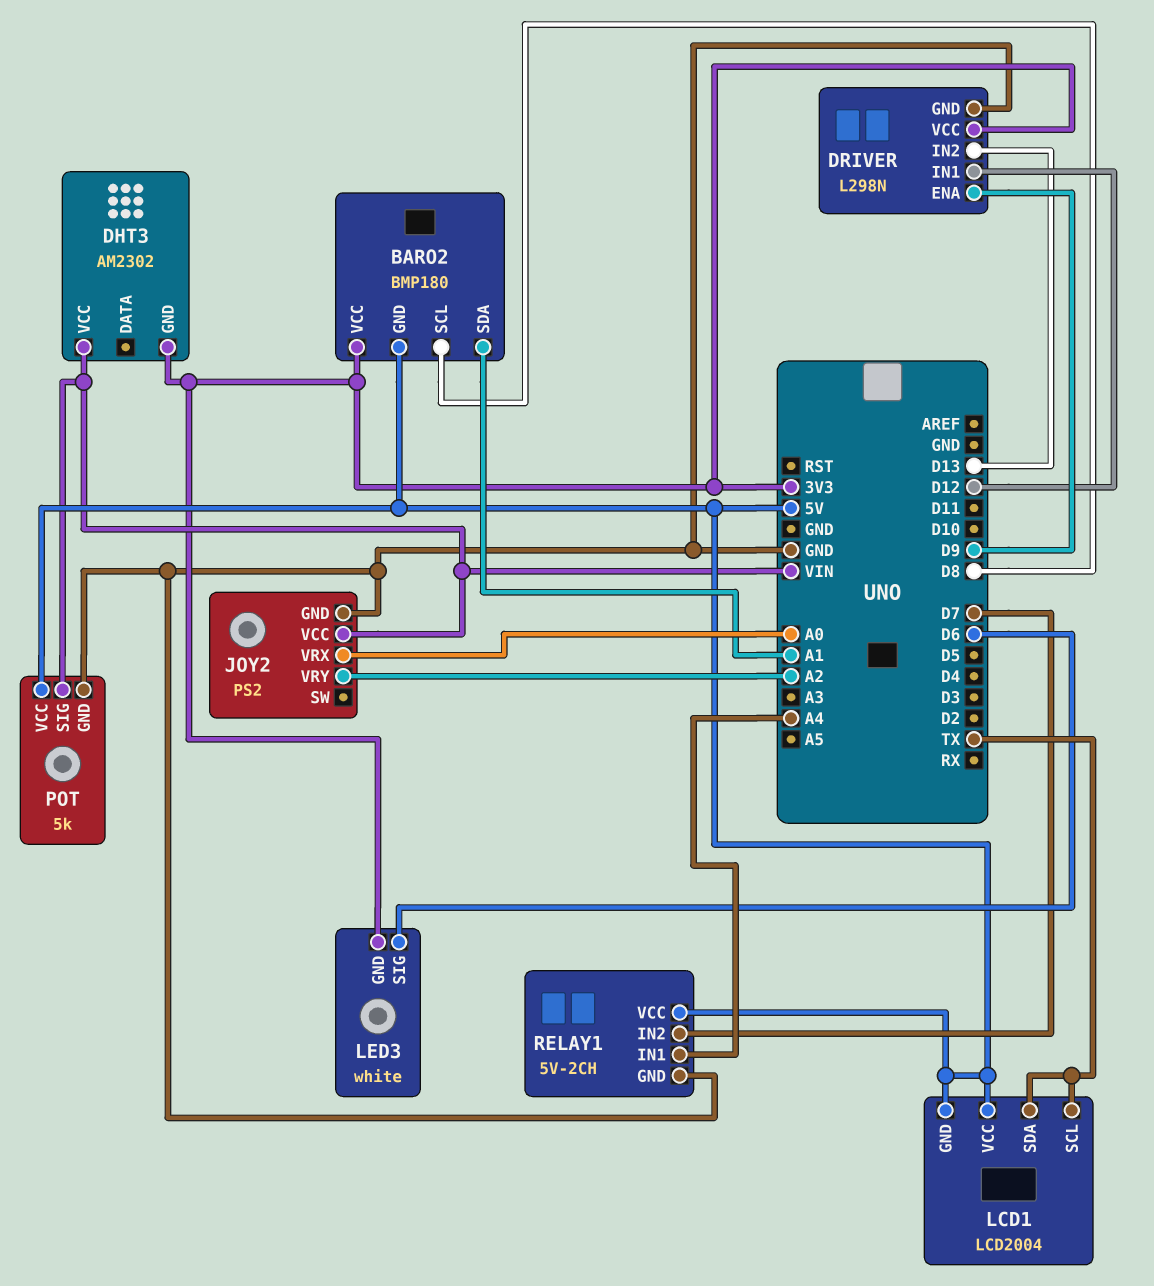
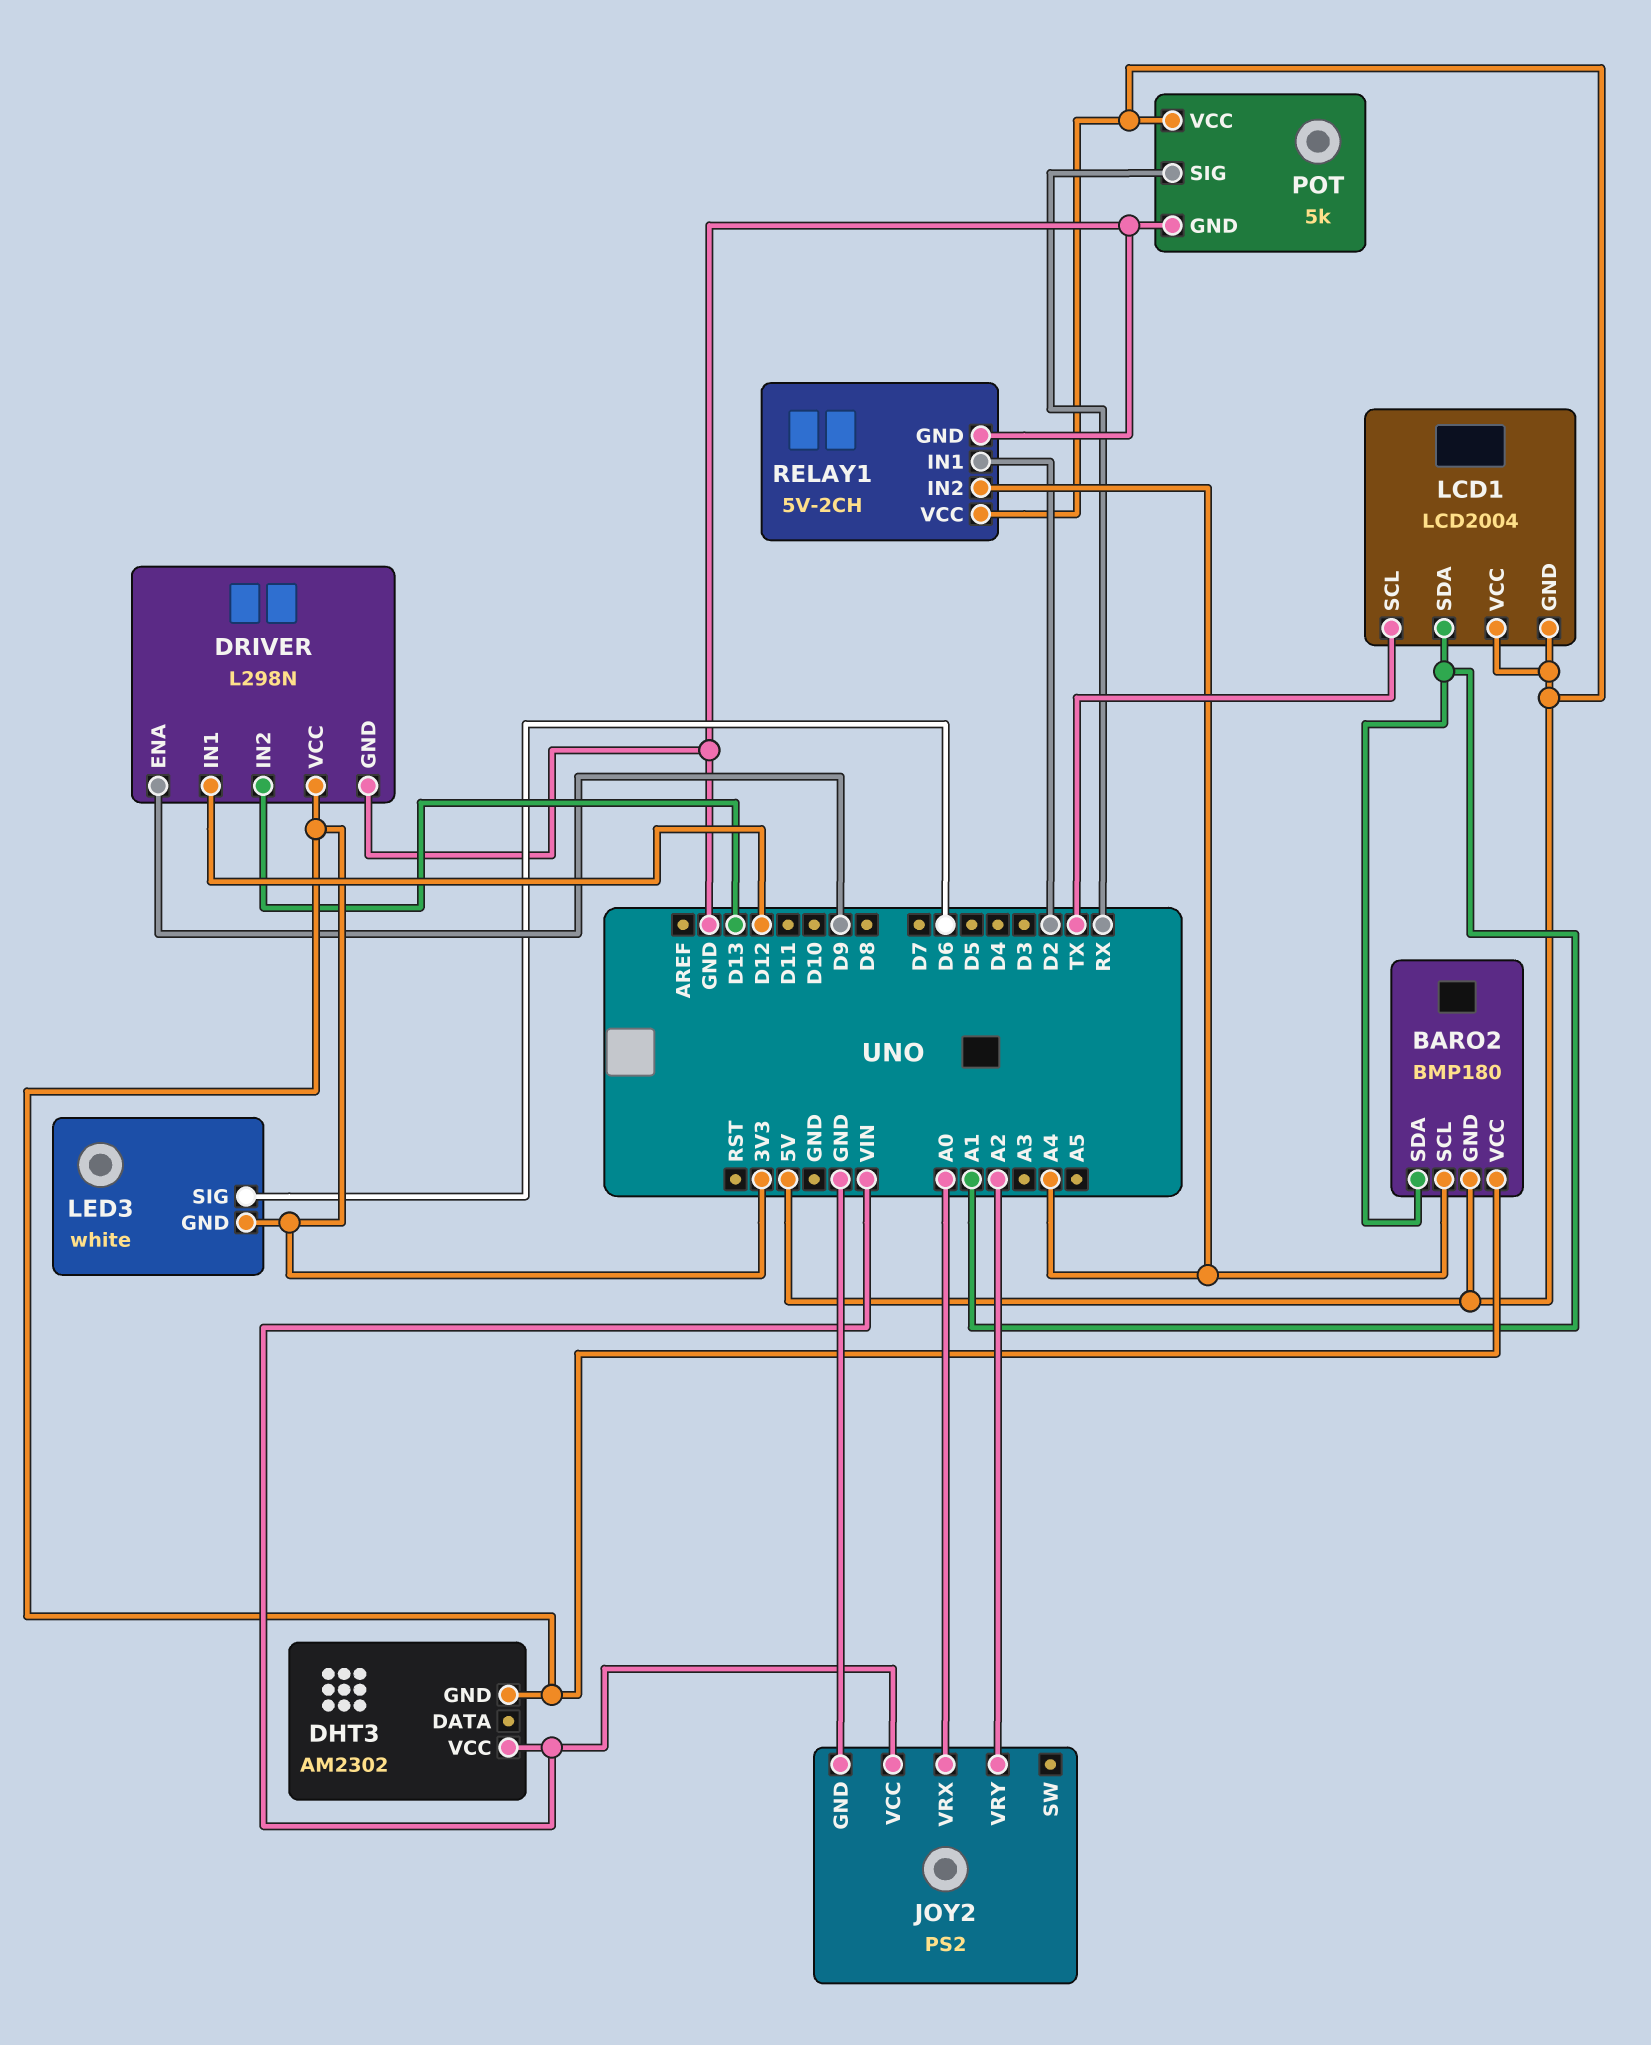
BARO2 pin SCL: D8 -> A4
LCD1 pin SDA: TX -> A1
POT pin SIG: VIN -> RX
RELAY1 pin IN1: A4 -> D2
RELAY1 pin IN2: D7 -> A4

